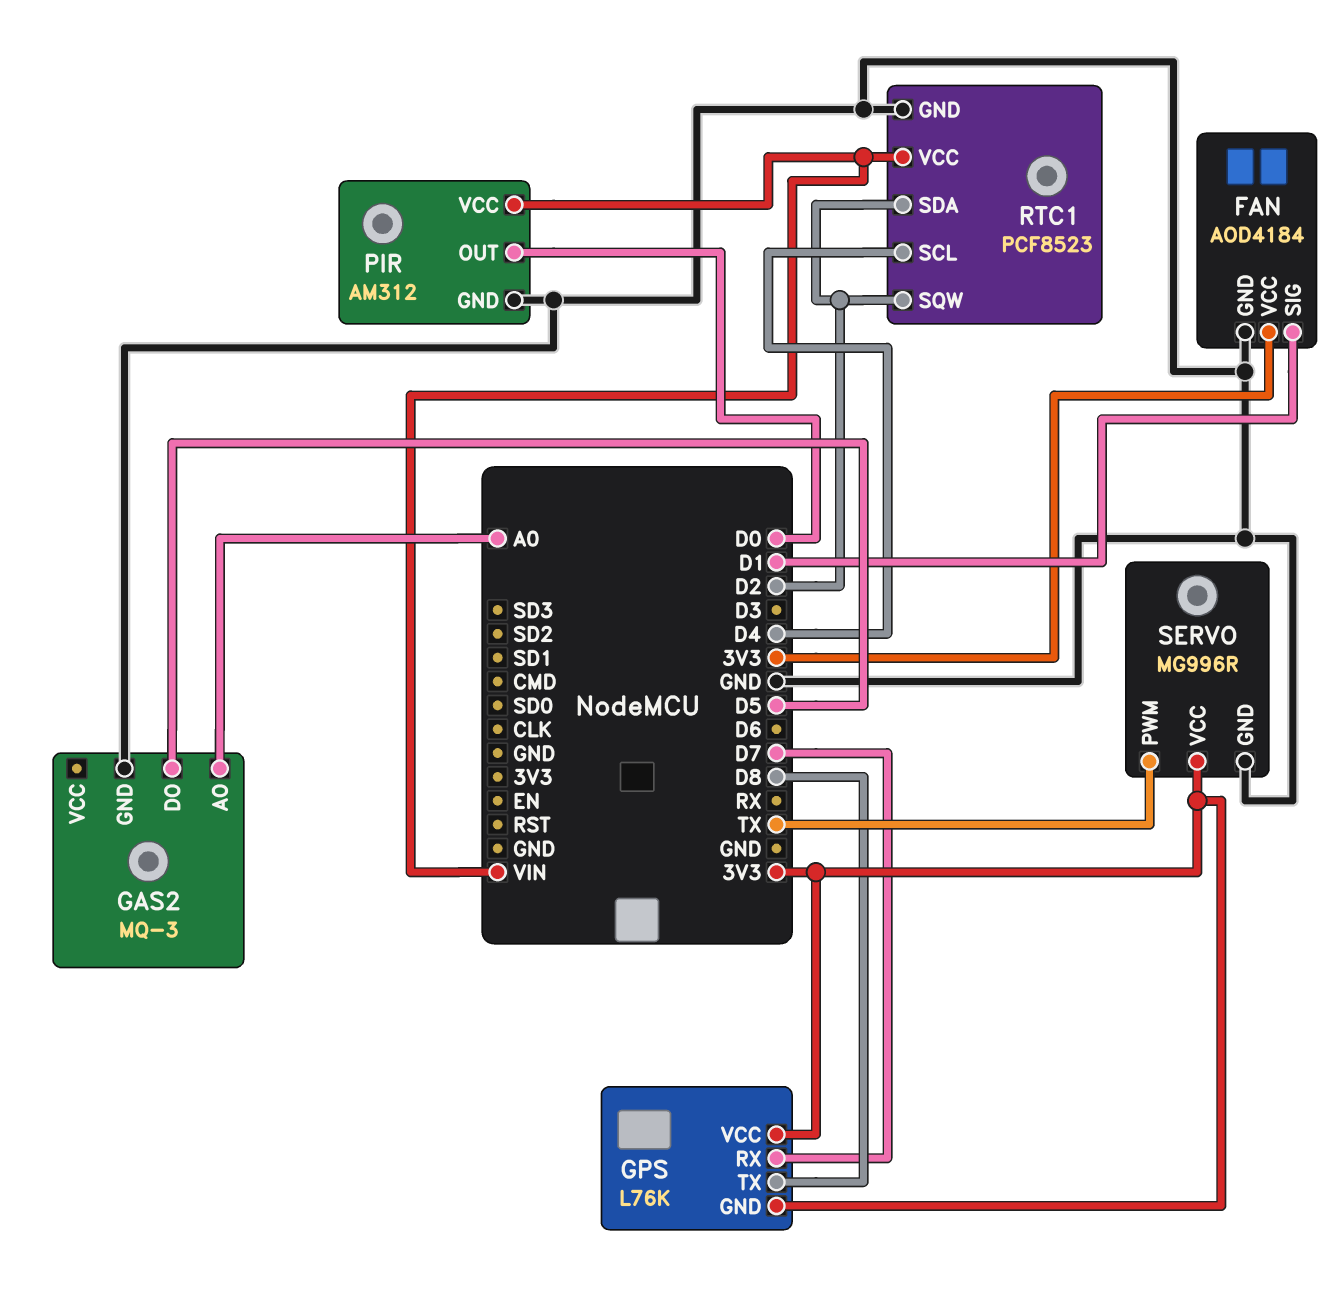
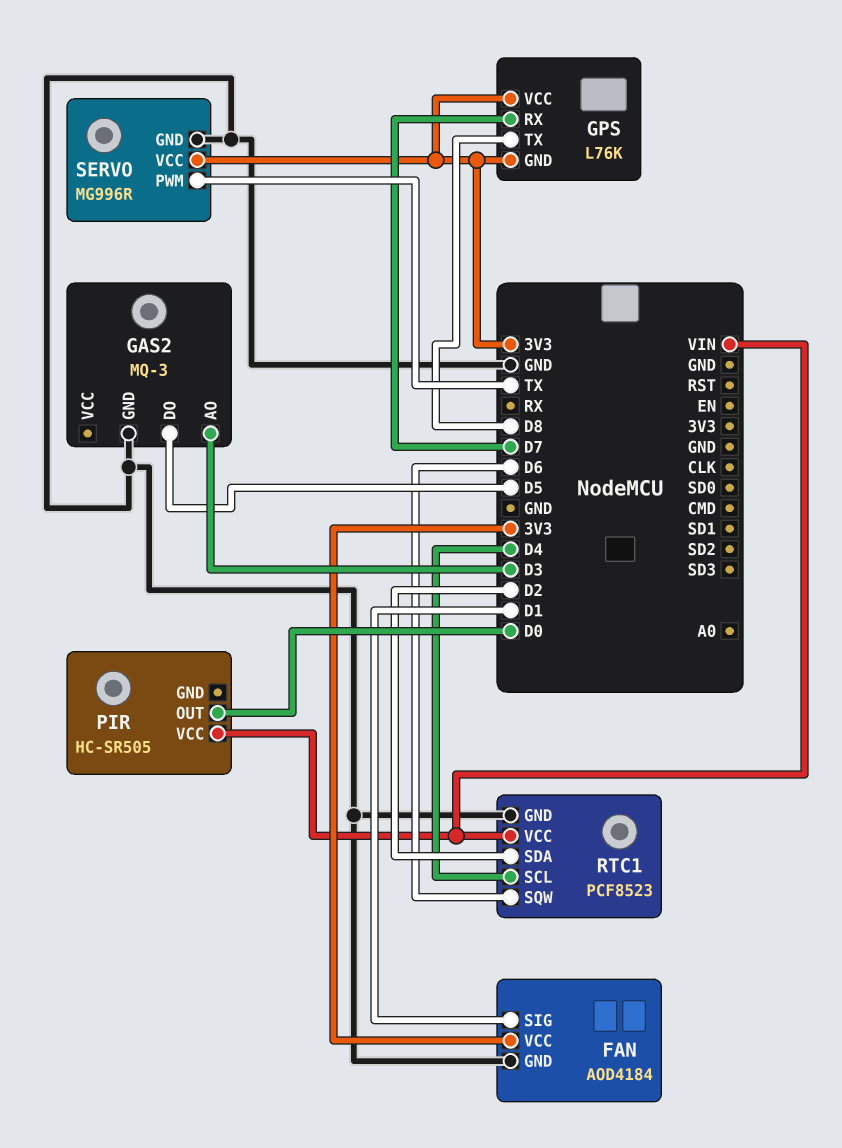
GAS2 pin AO: A0 -> D3
PIR: AM312 -> HC-SR505
PIR pin GND: GND -> none
RTC1 pin SQW: D2 -> D6

